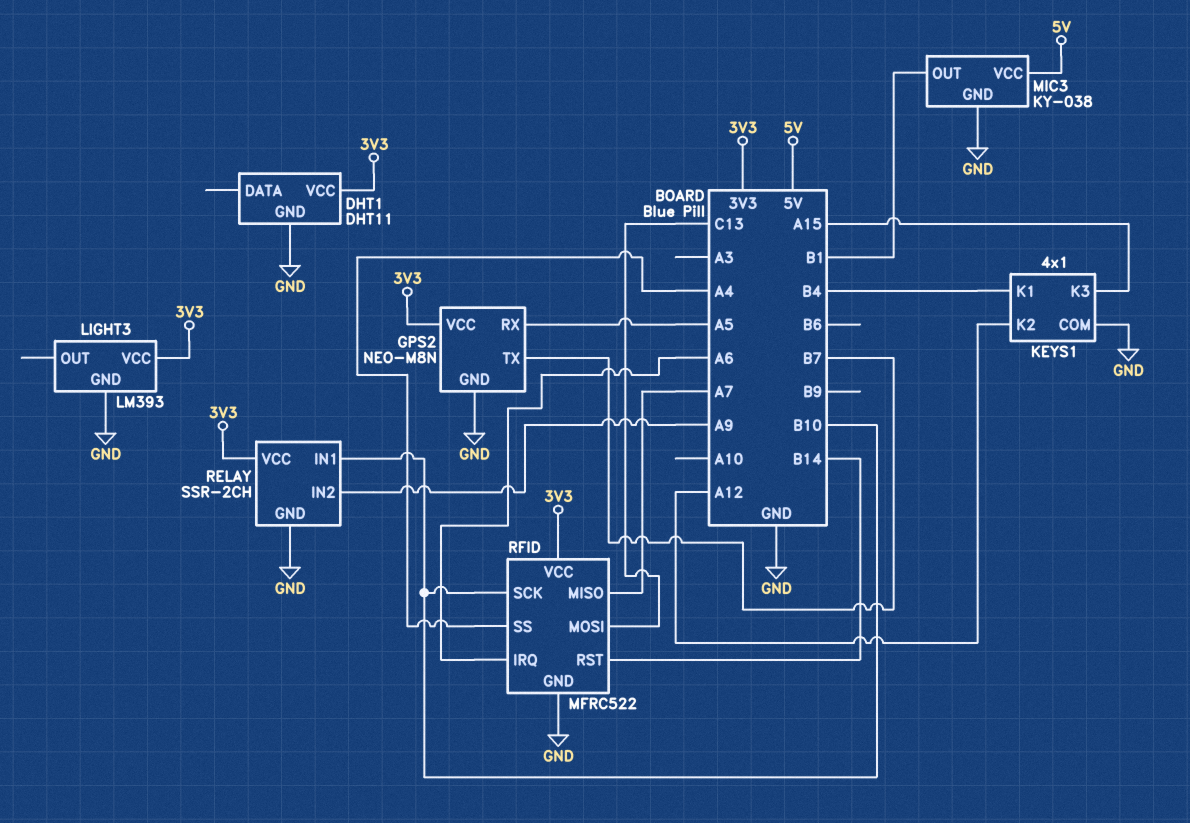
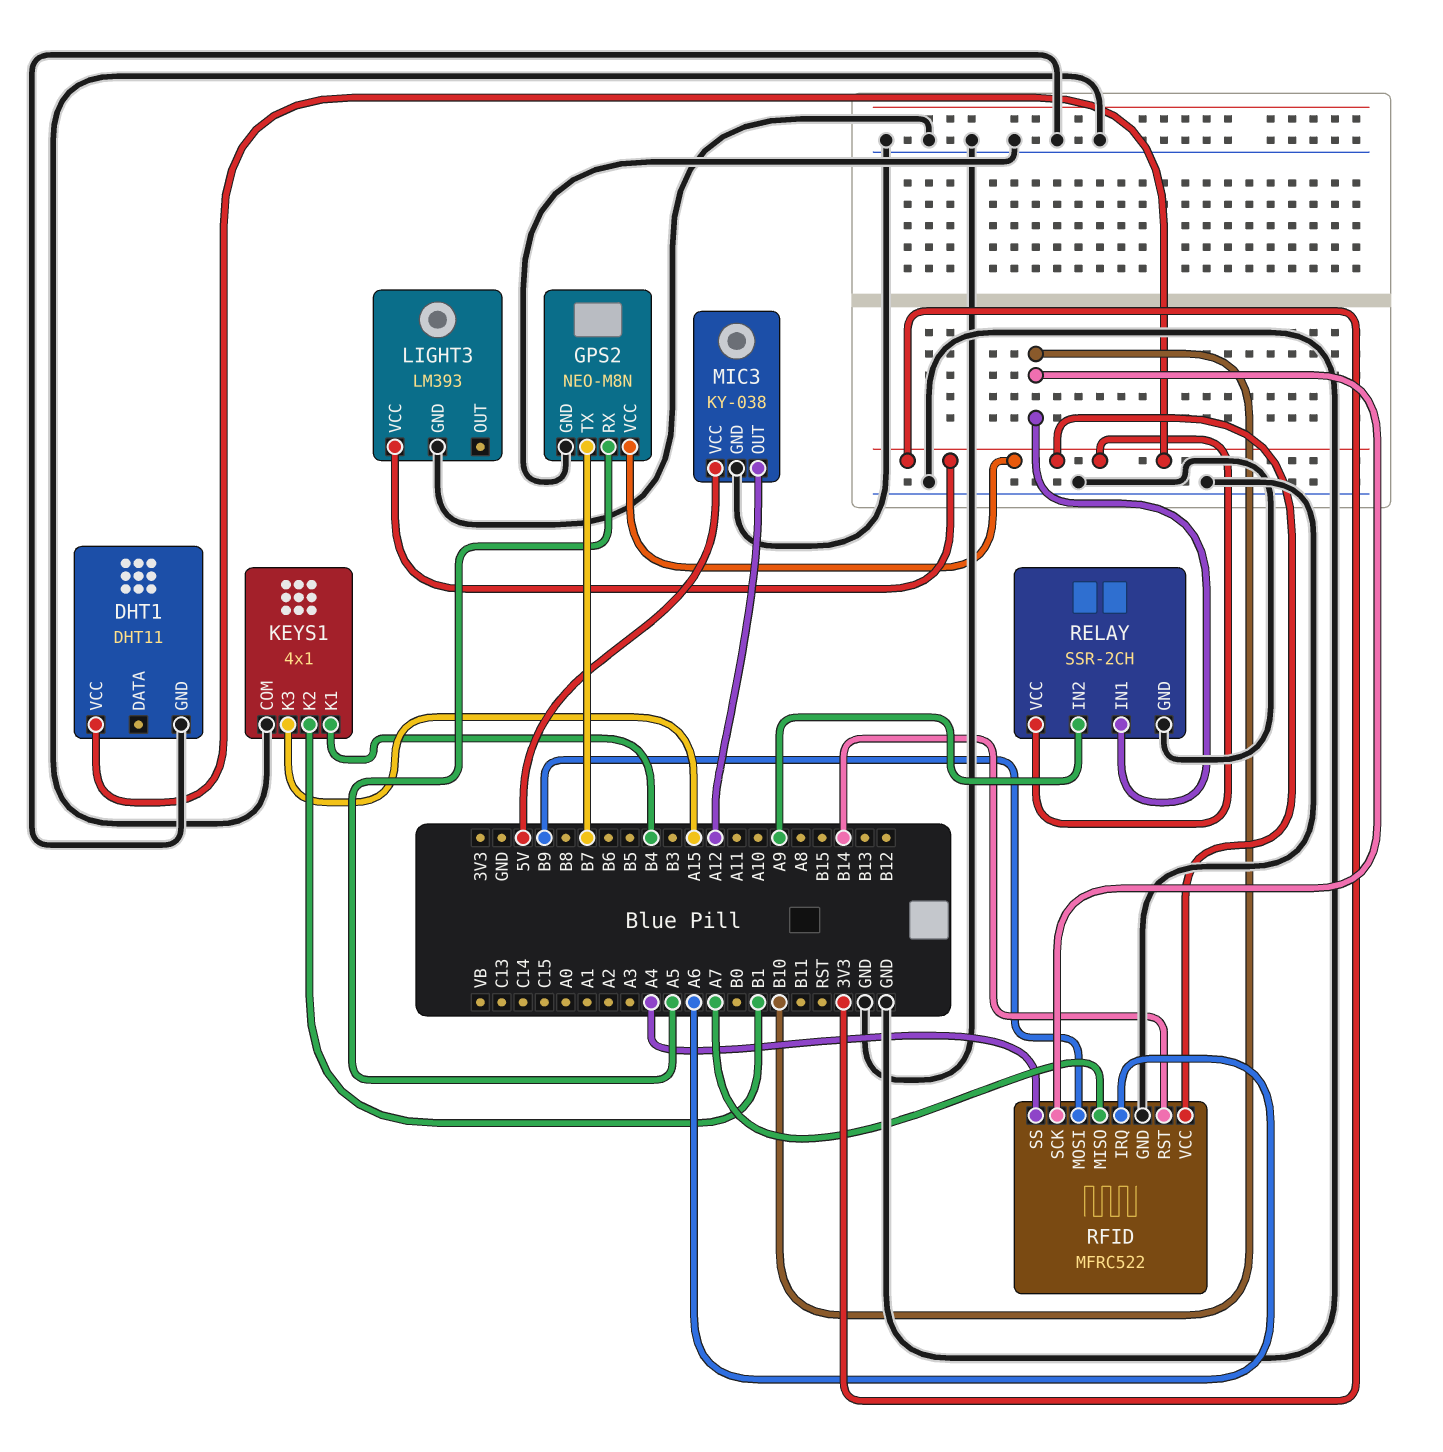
KEYS1 pin K2: A12 -> B1
MIC3 pin OUT: B1 -> A12
RFID pin MOSI: C13 -> B9

